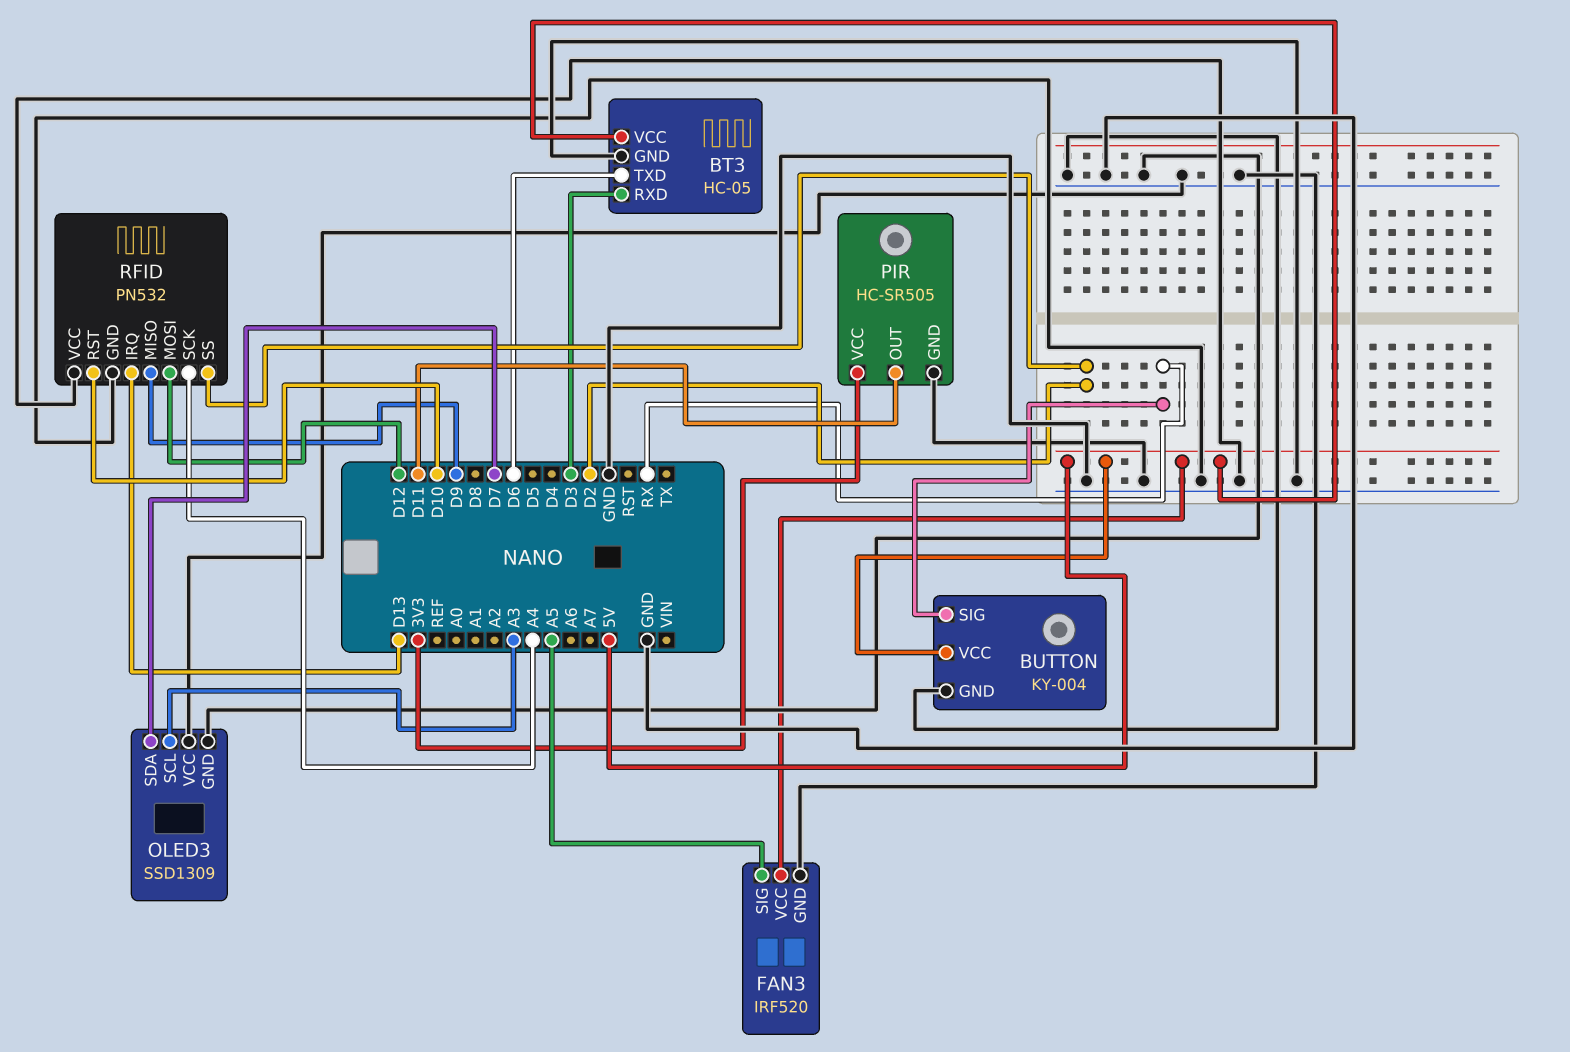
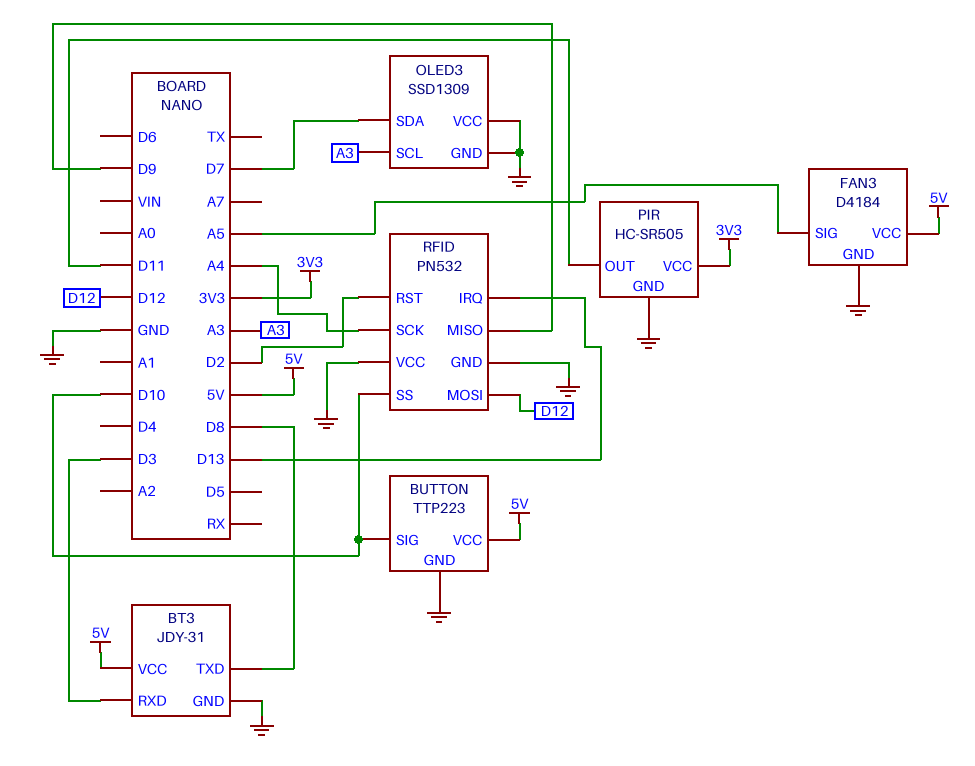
BT3: HC-05 -> JDY-31
BT3 pin TXD: D6 -> D8
BUTTON: KY-004 -> TTP223
BUTTON pin SIG: RX -> D10
FAN3: IRF520 -> D4184
RFID pin RST: D10 -> D2
RFID pin SS: D2 -> D10

